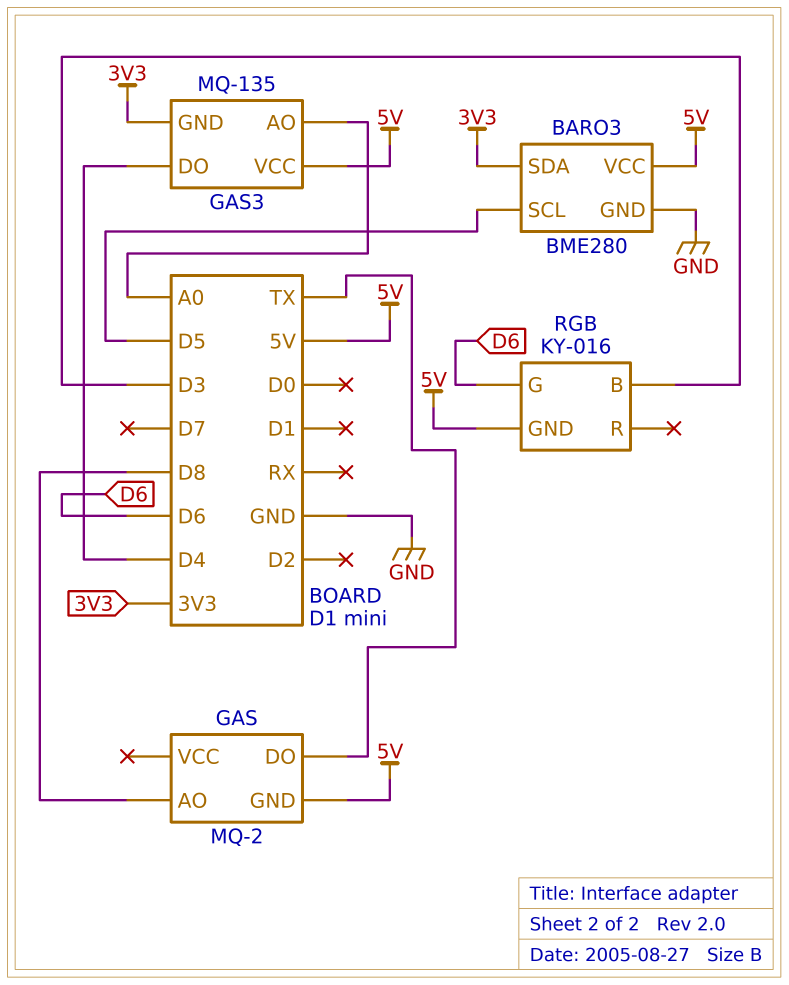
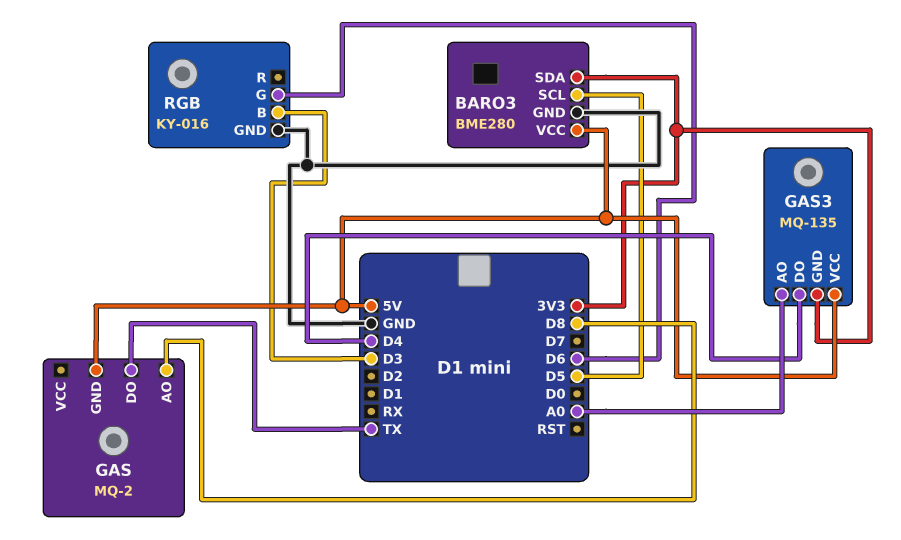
RGB pin GND: 5V -> GND

